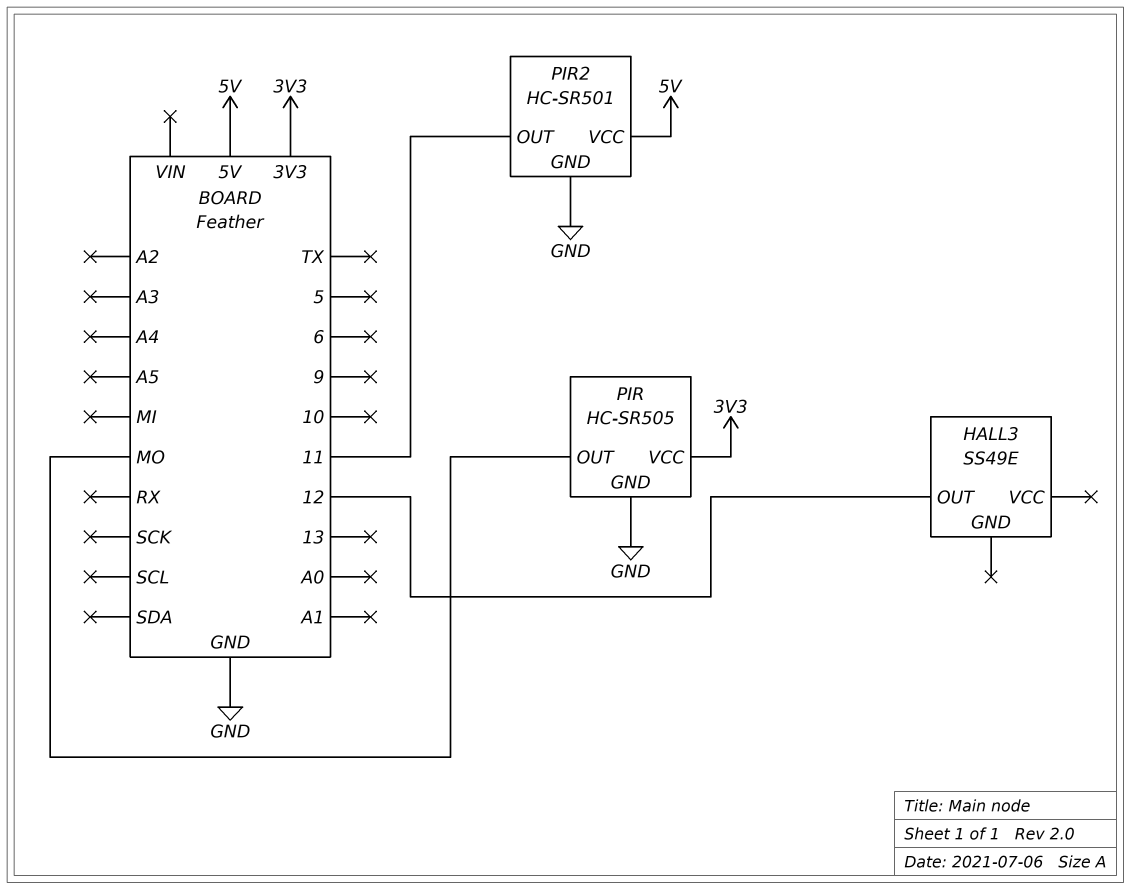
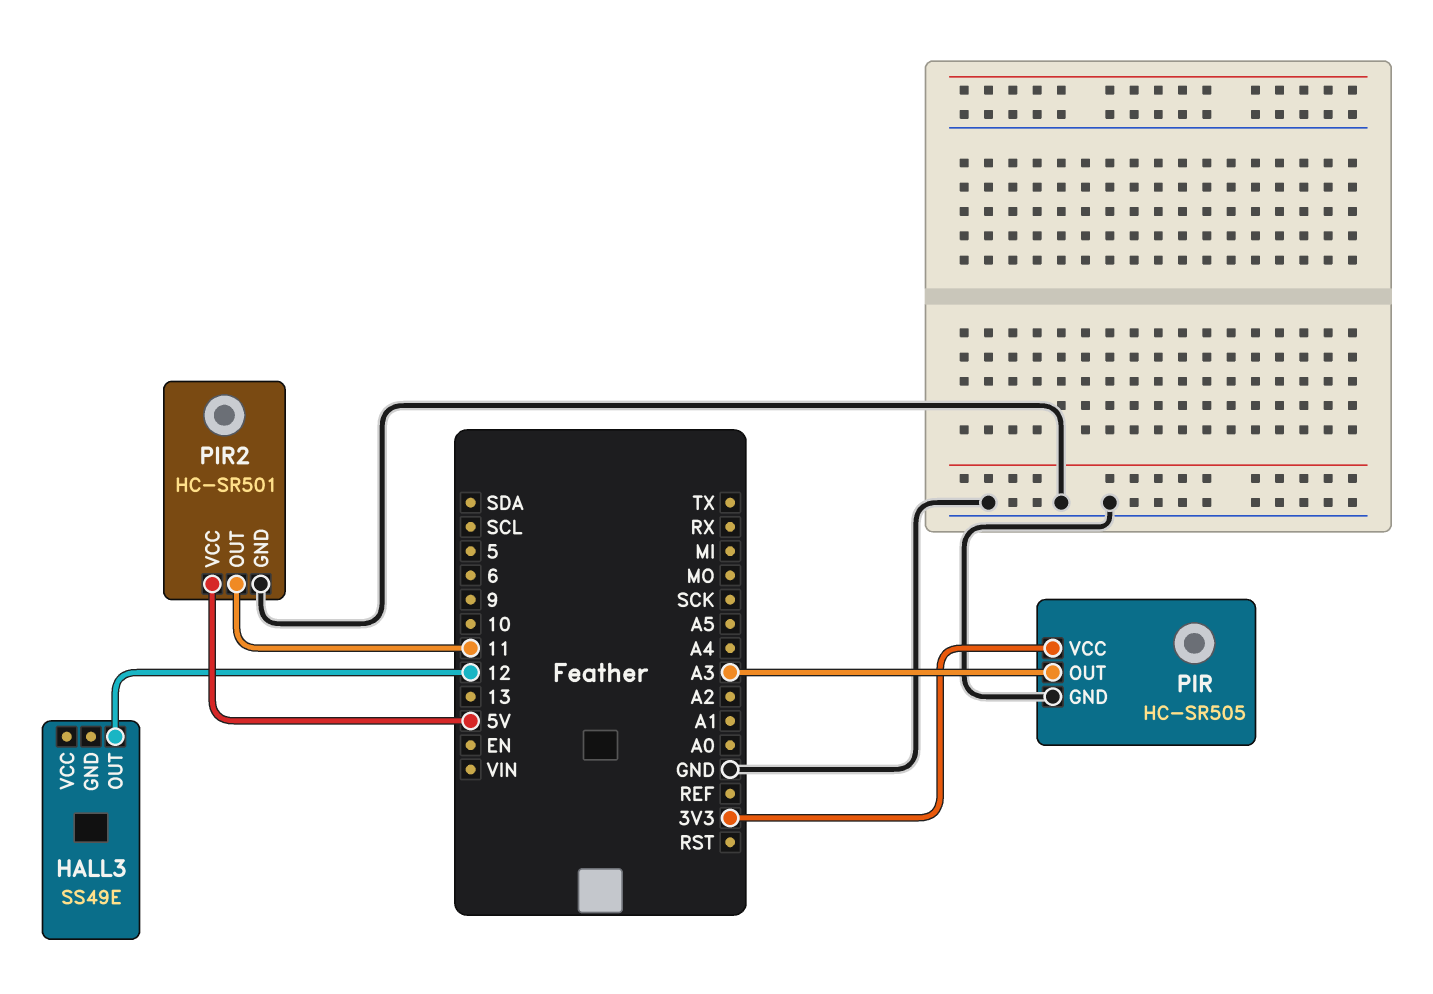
PIR pin OUT: MO -> A3

